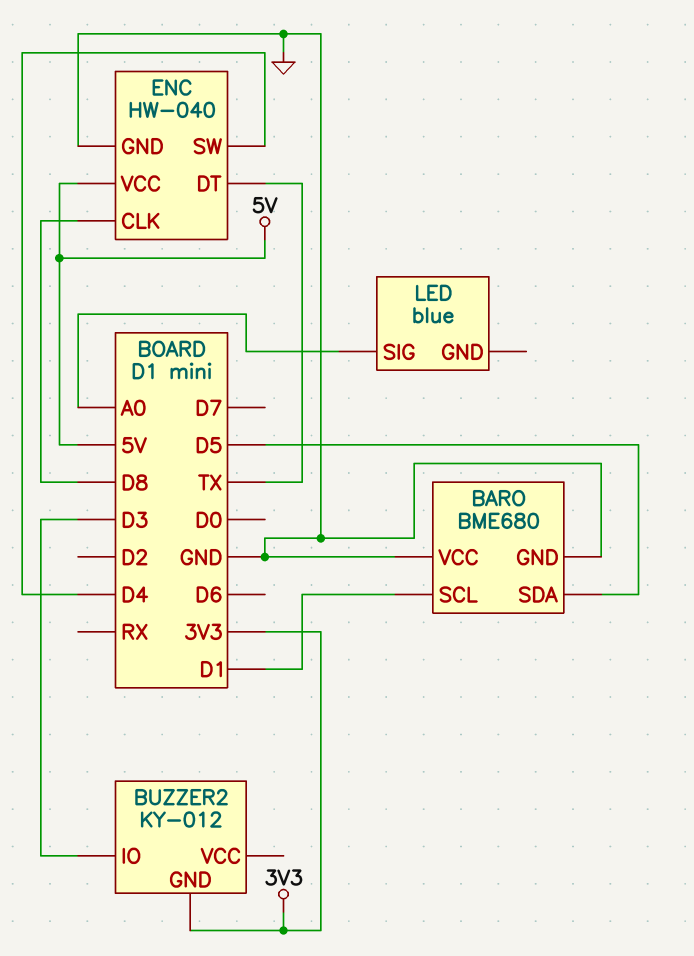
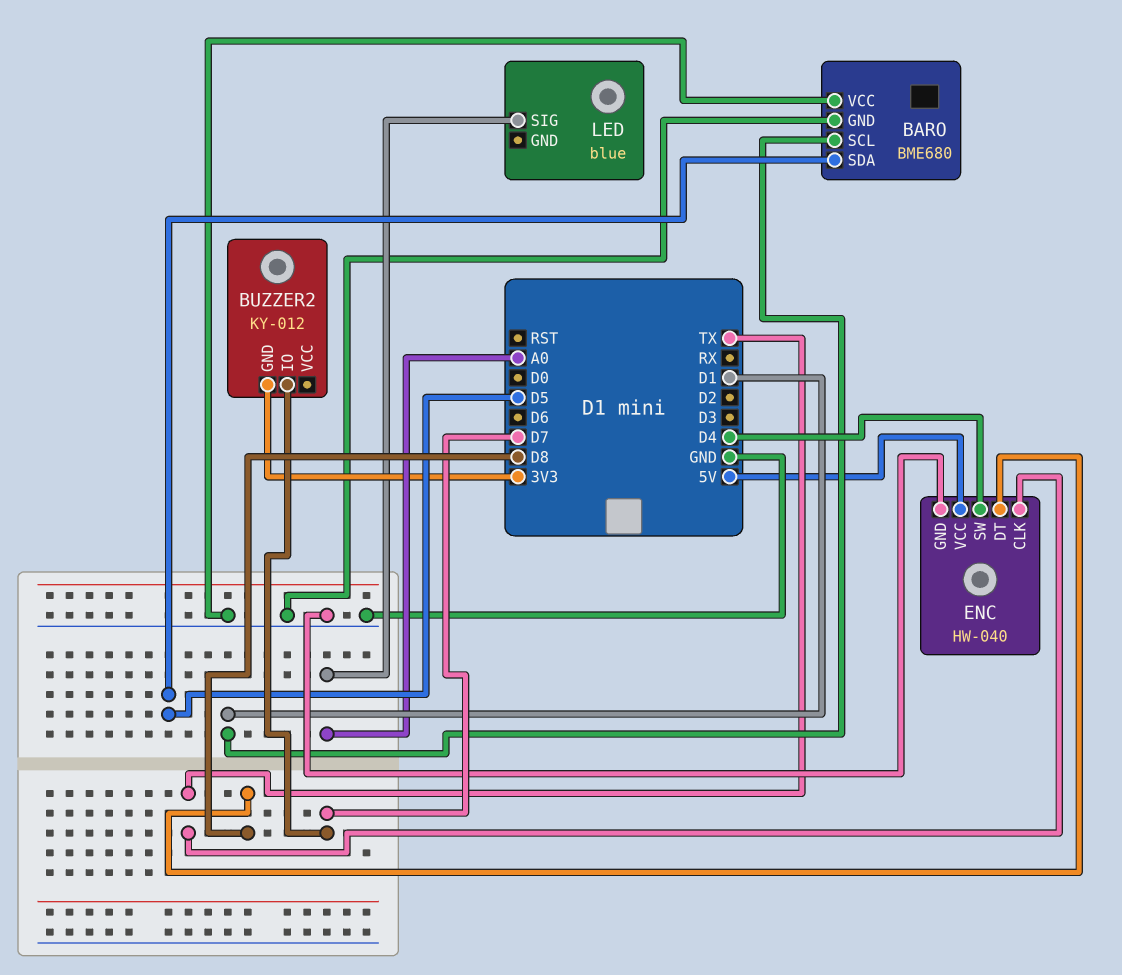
BUZZER2 pin IO: D3 -> D7
ENC pin CLK: D8 -> TX
ENC pin DT: TX -> D8

